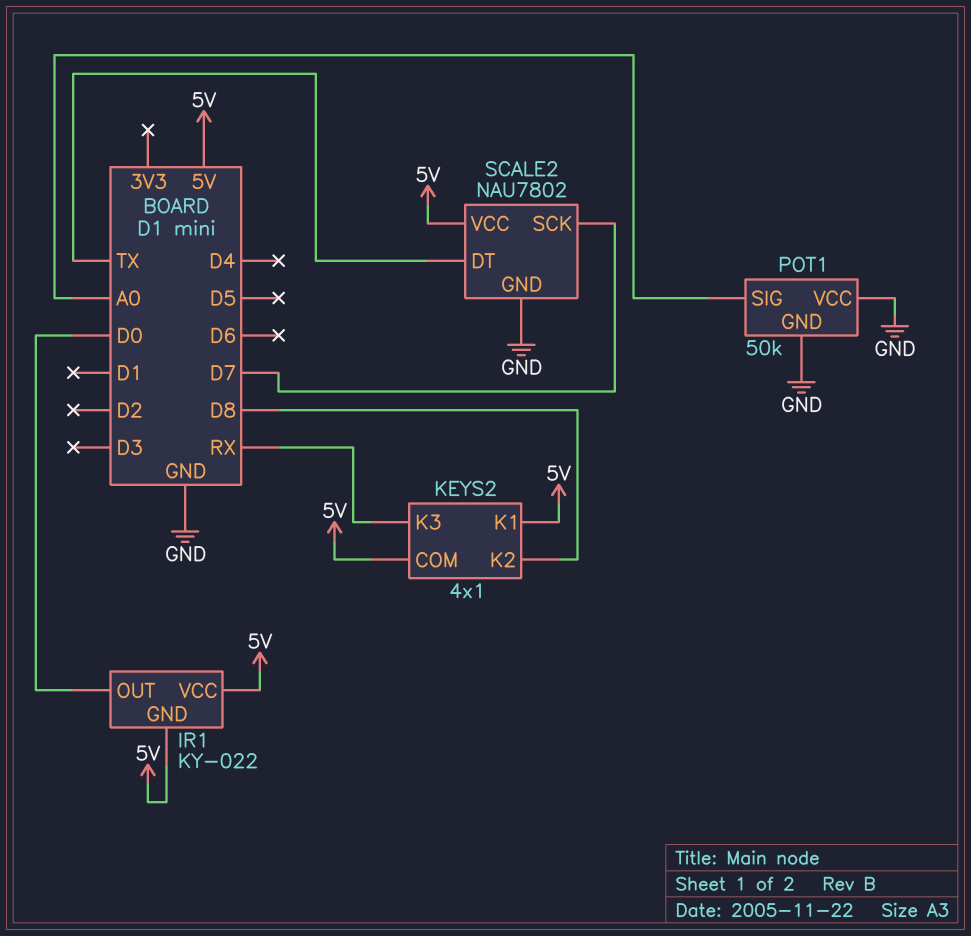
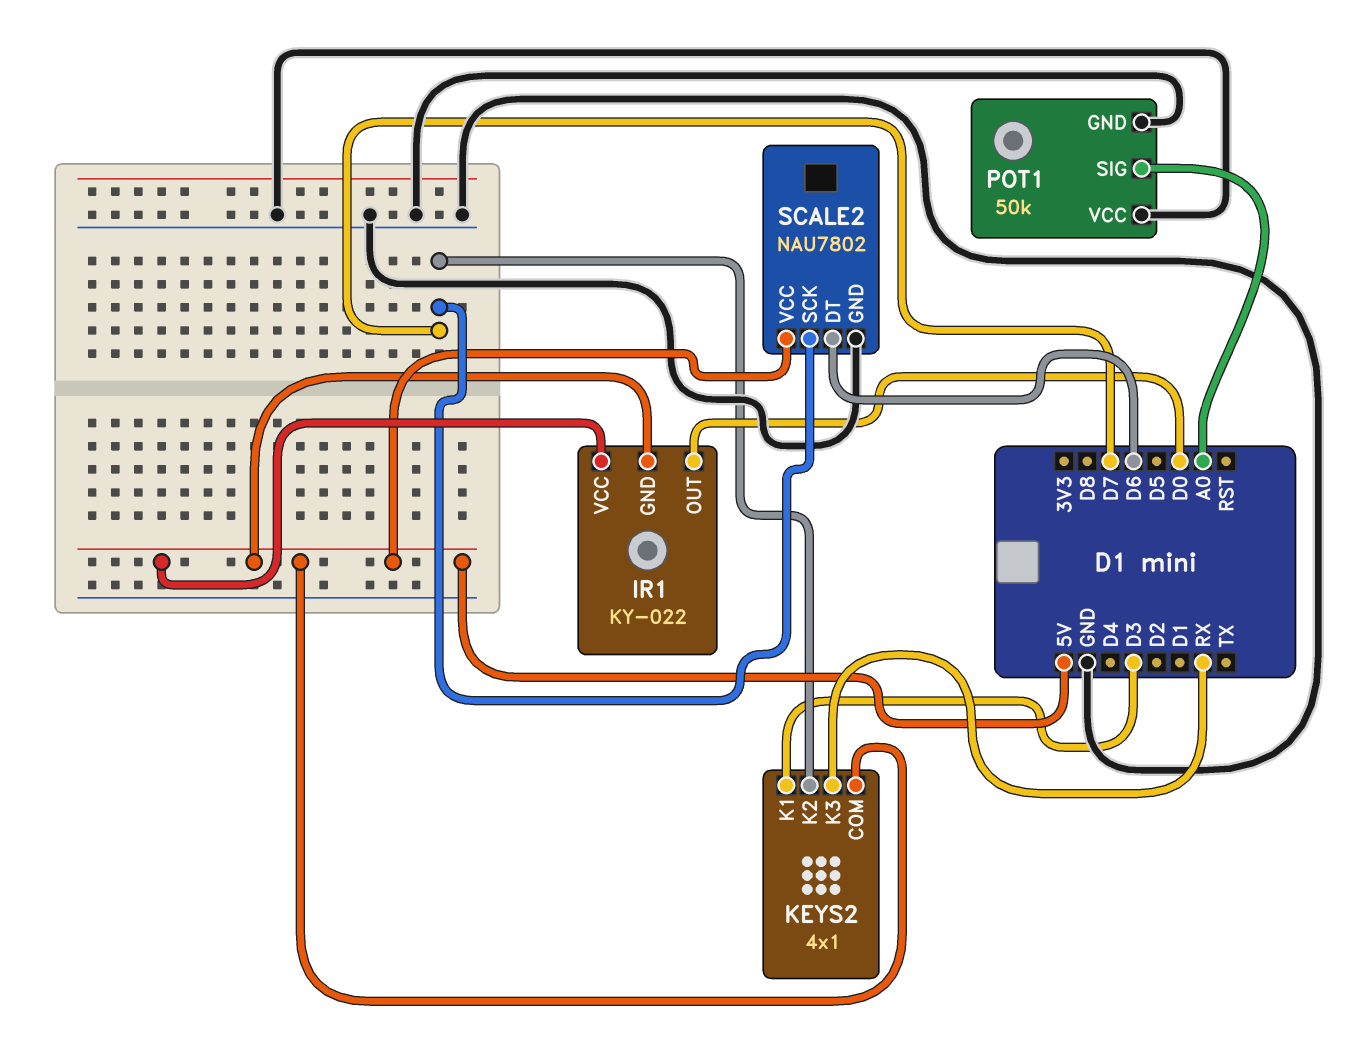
KEYS2 pin K1: 5V -> D3
KEYS2 pin K2: D8 -> D7
SCALE2 pin DT: TX -> D6

